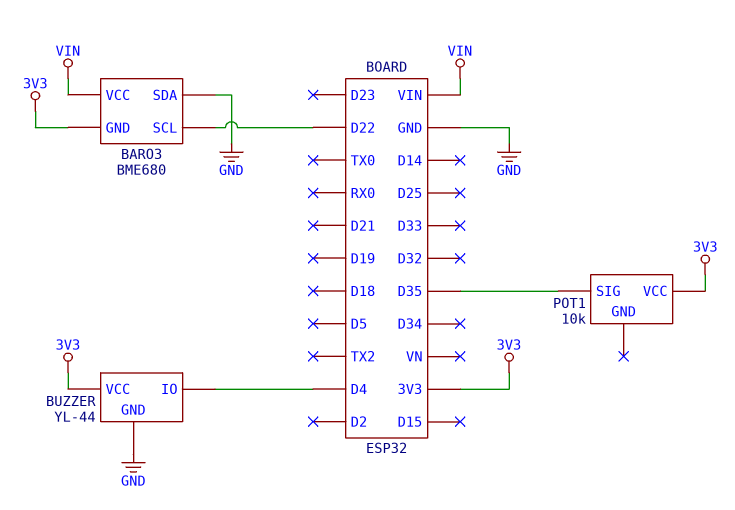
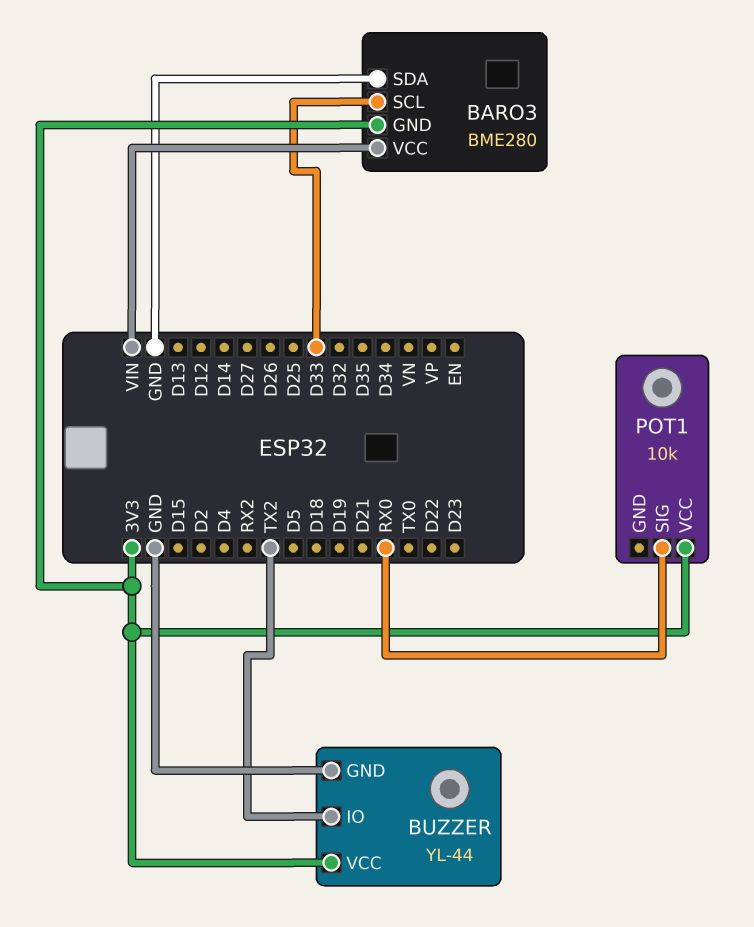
BARO3: BME680 -> BME280
BARO3 pin SCL: D22 -> D33
BUZZER pin IO: D4 -> TX2
POT1 pin SIG: D35 -> RX0

